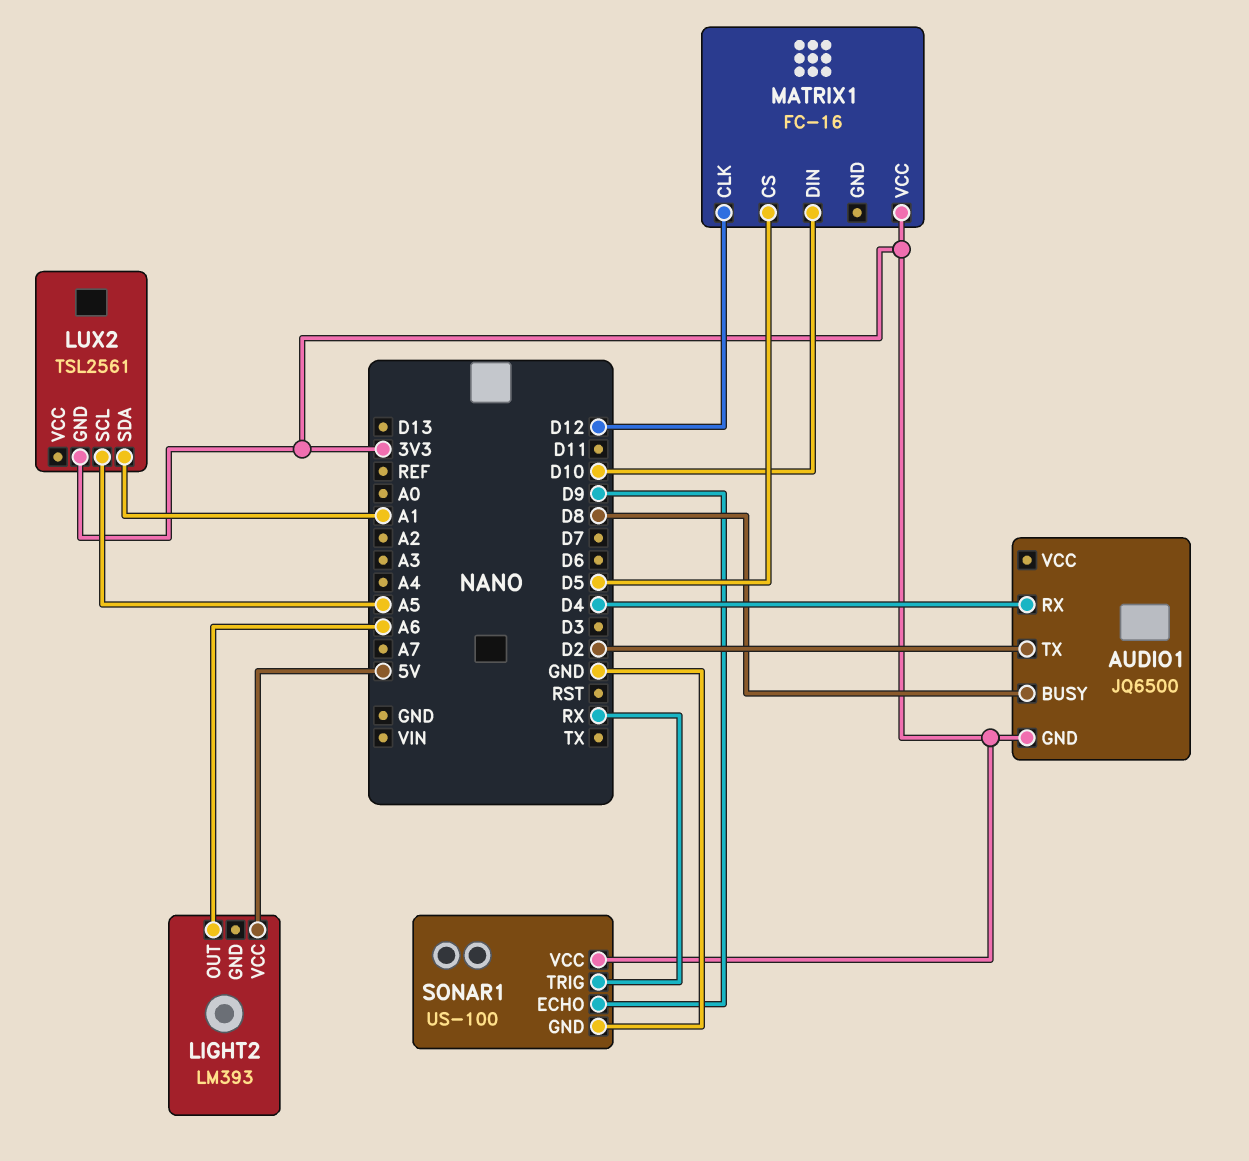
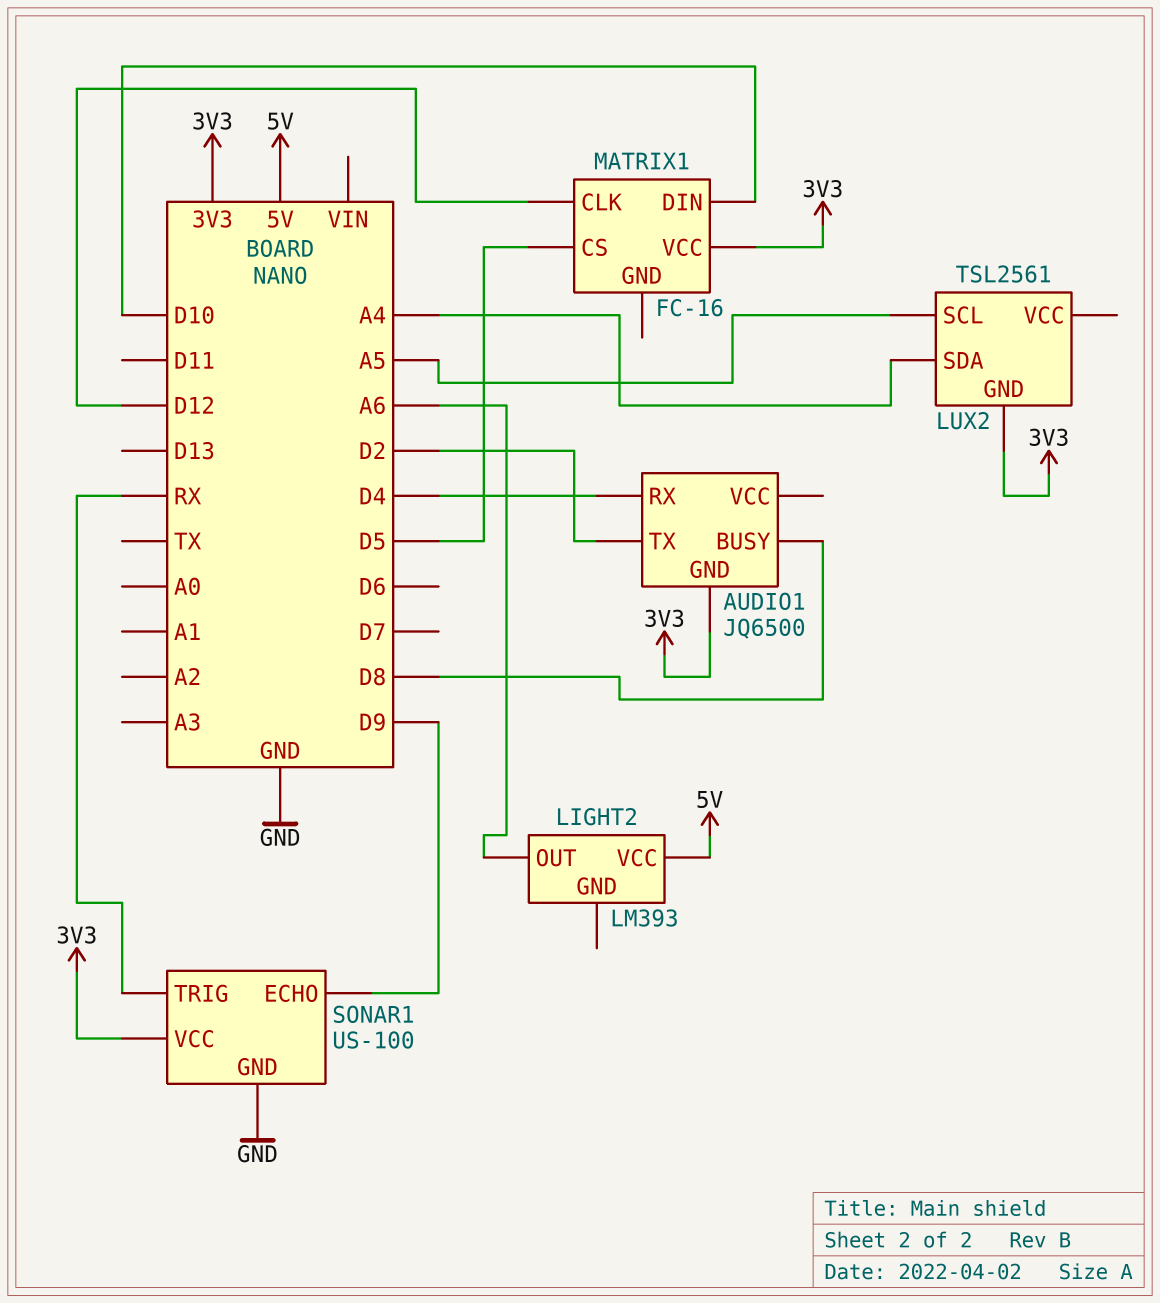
LUX2 pin SDA: A1 -> A4

